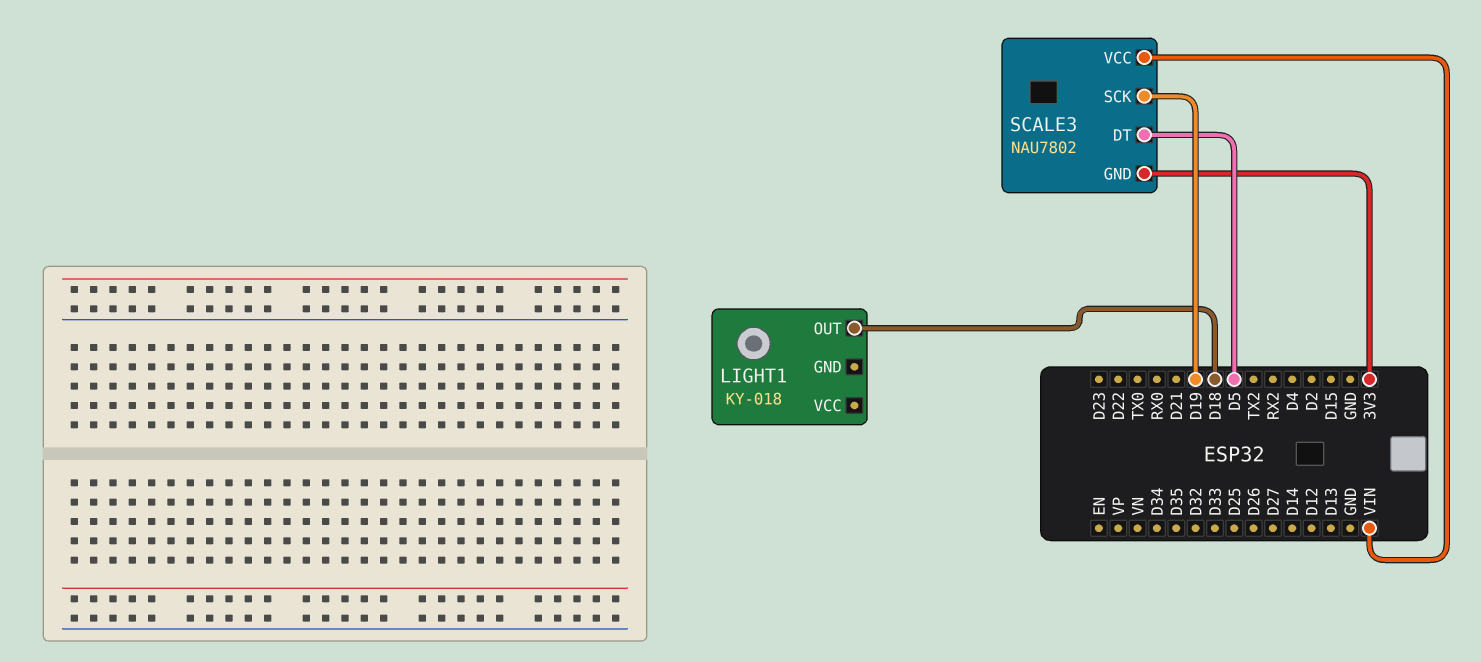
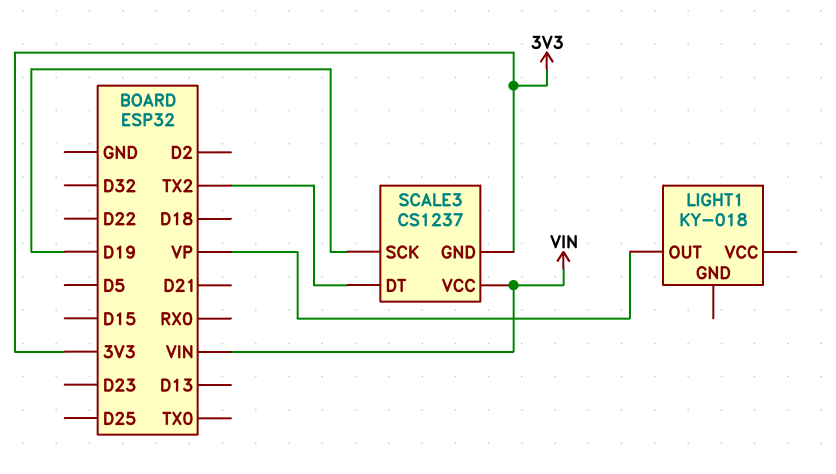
LIGHT1 pin OUT: D18 -> VP
SCALE3: NAU7802 -> CS1237
SCALE3 pin DT: D5 -> TX2

